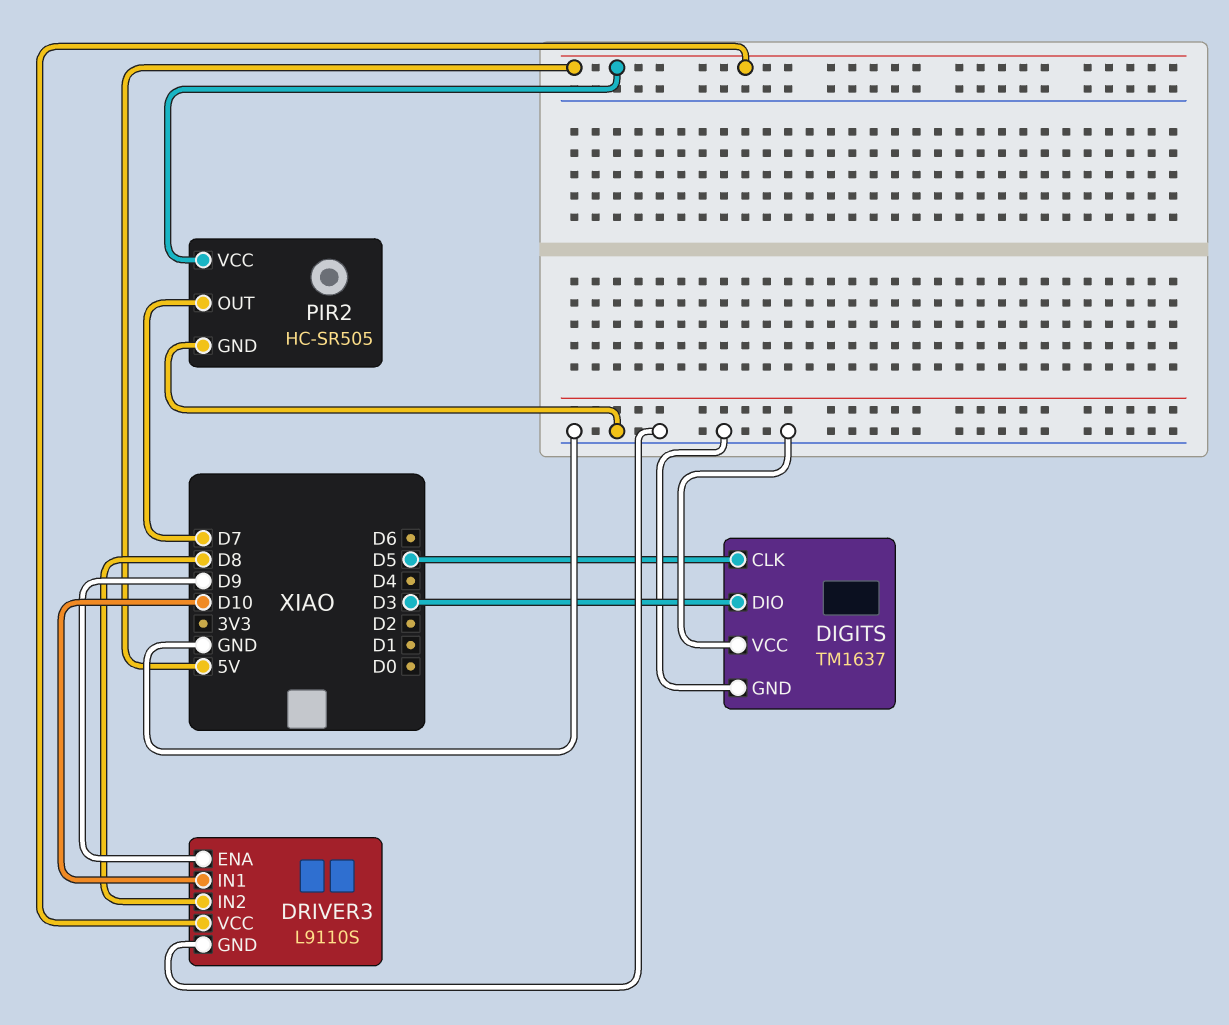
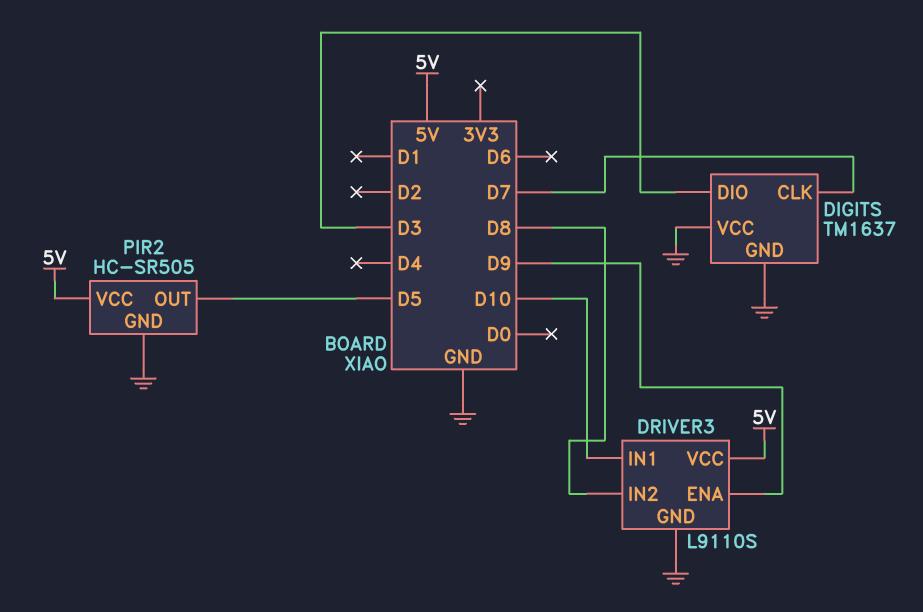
DIGITS pin CLK: D5 -> D7
PIR2 pin OUT: D7 -> D5

